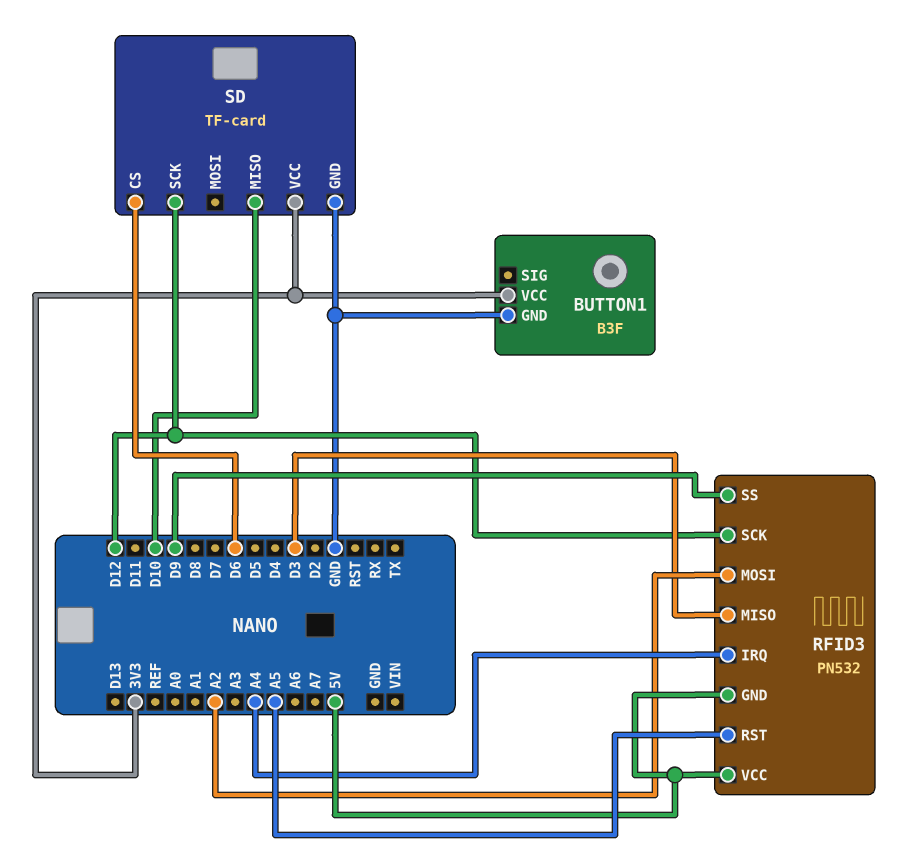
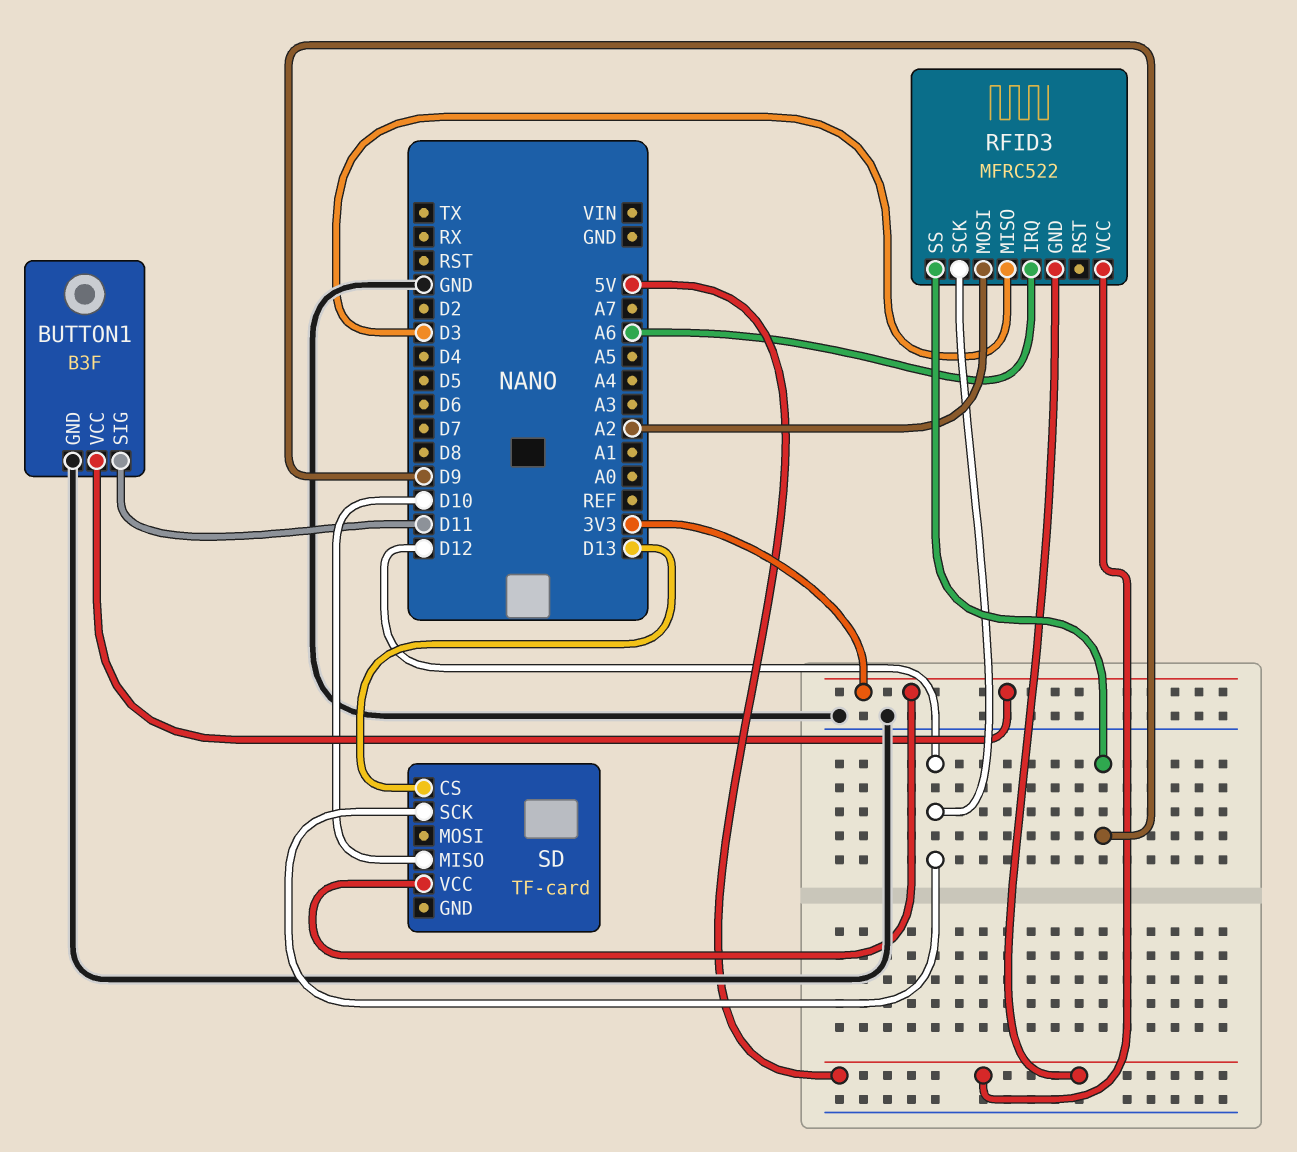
BUTTON1 pin SIG: none -> D11
RFID3: PN532 -> MFRC522
RFID3 pin IRQ: A4 -> A6
RFID3 pin RST: A5 -> none
SD pin CS: D6 -> D13
SD pin GND: GND -> none

